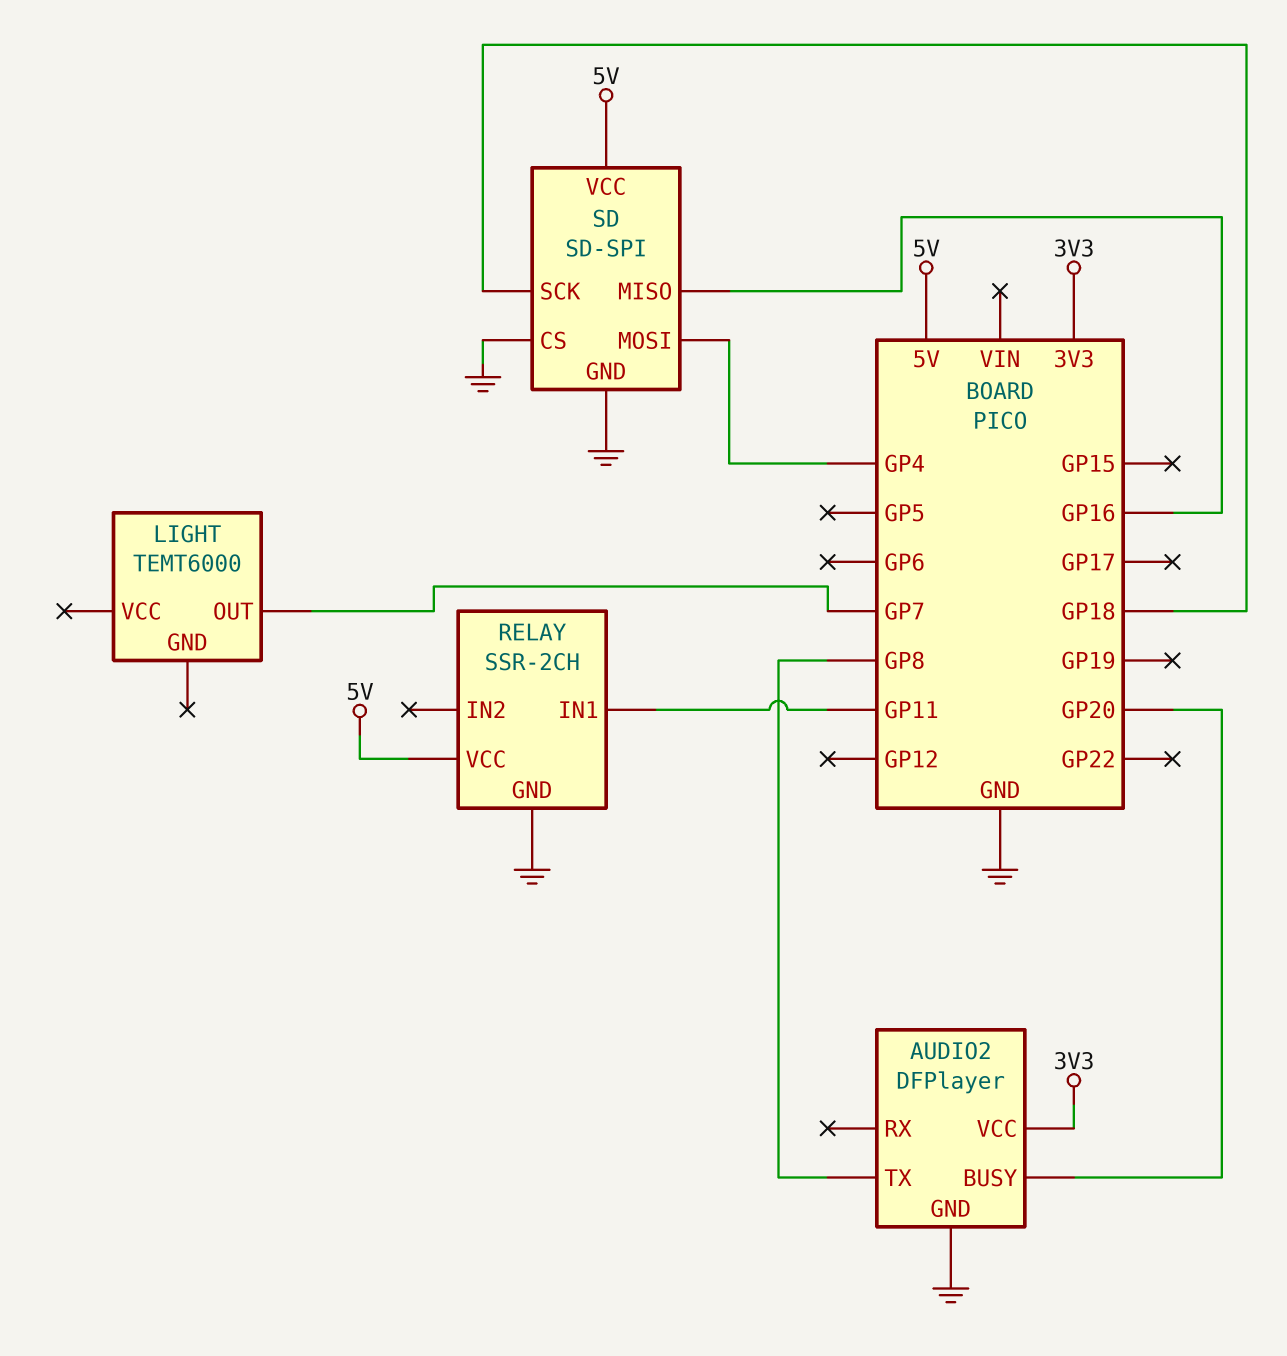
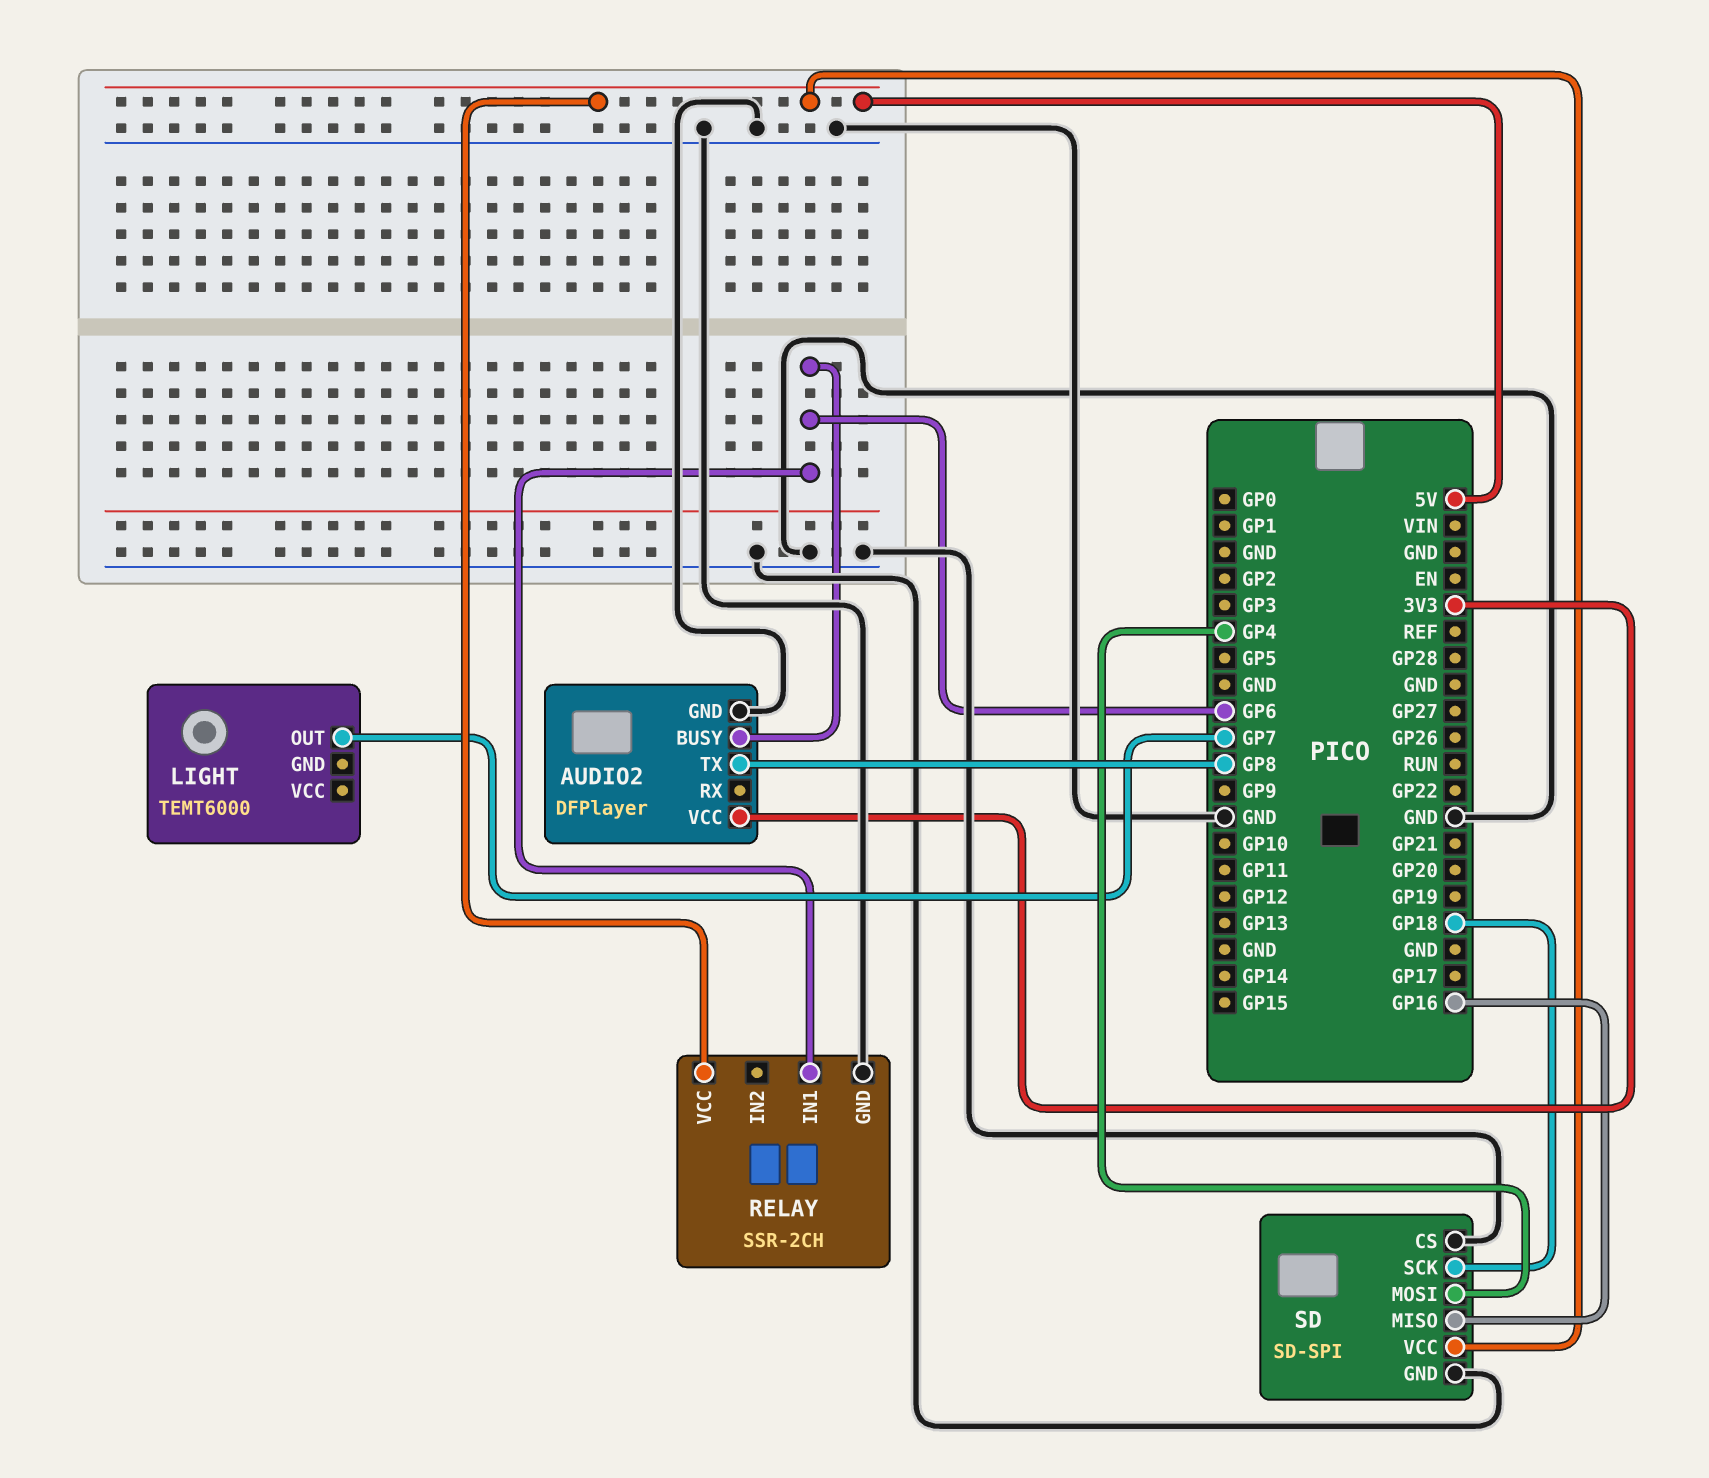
AUDIO2 pin BUSY: GP20 -> GP6
RELAY pin IN1: GP11 -> GP6

